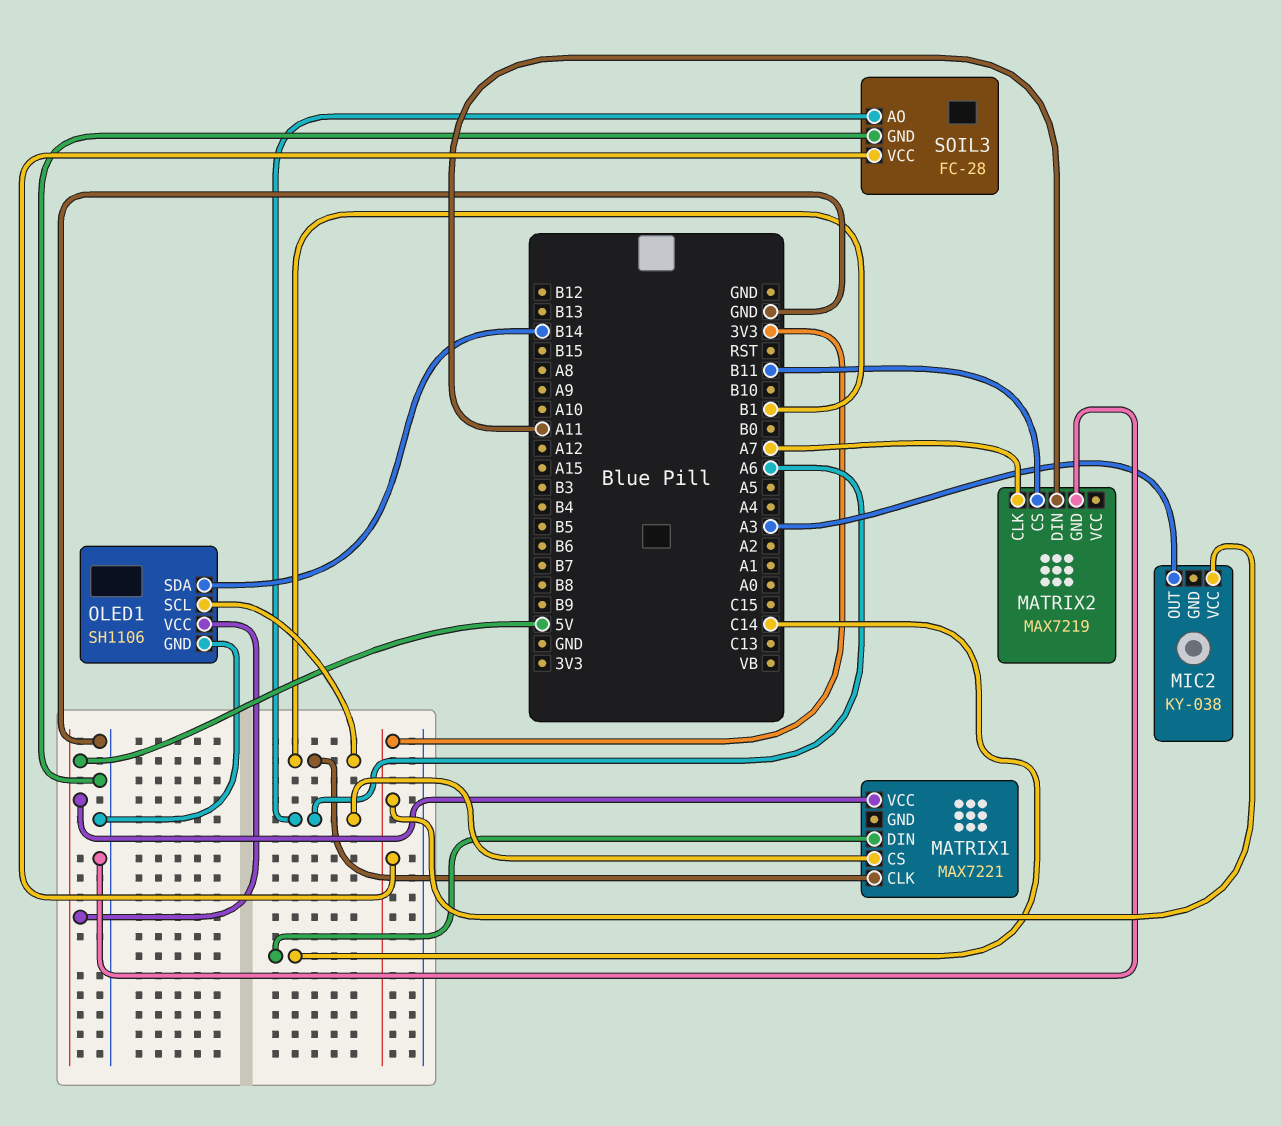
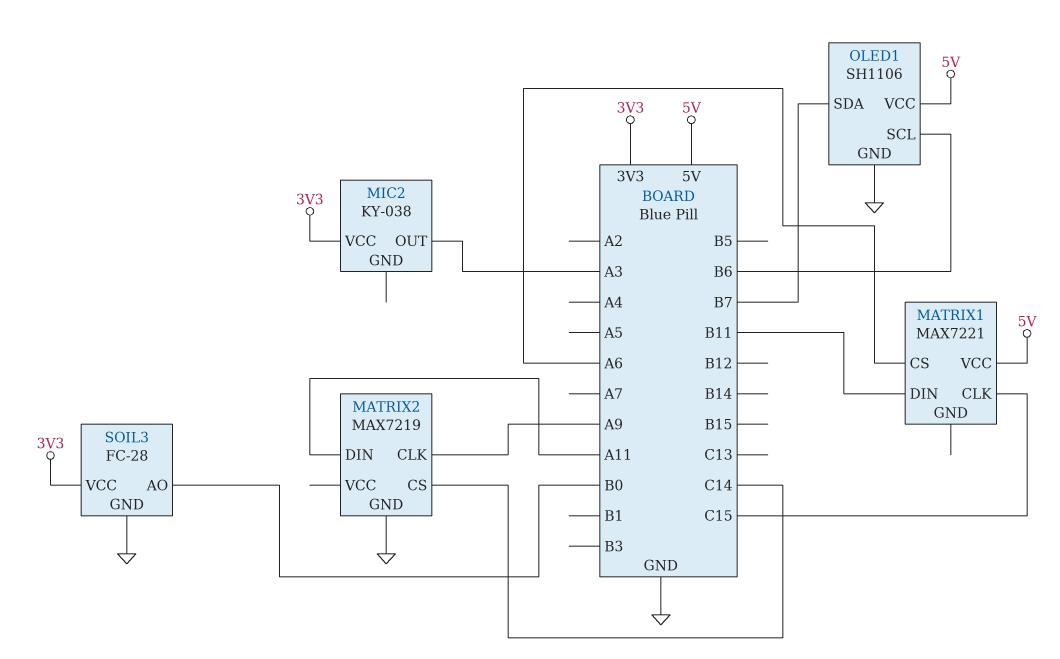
MATRIX1 pin CLK: B1 -> C15
MATRIX1 pin DIN: C14 -> B11
MATRIX2 pin CLK: A7 -> A9
MATRIX2 pin CS: B11 -> C14
OLED1 pin SCL: B1 -> B6
OLED1 pin SDA: B14 -> B7
SOIL3 pin AO: A6 -> B0

